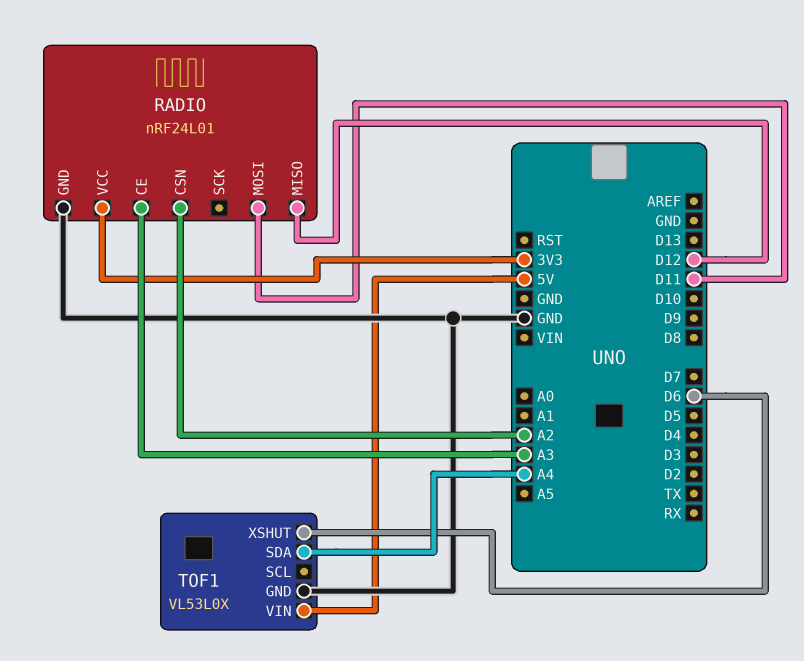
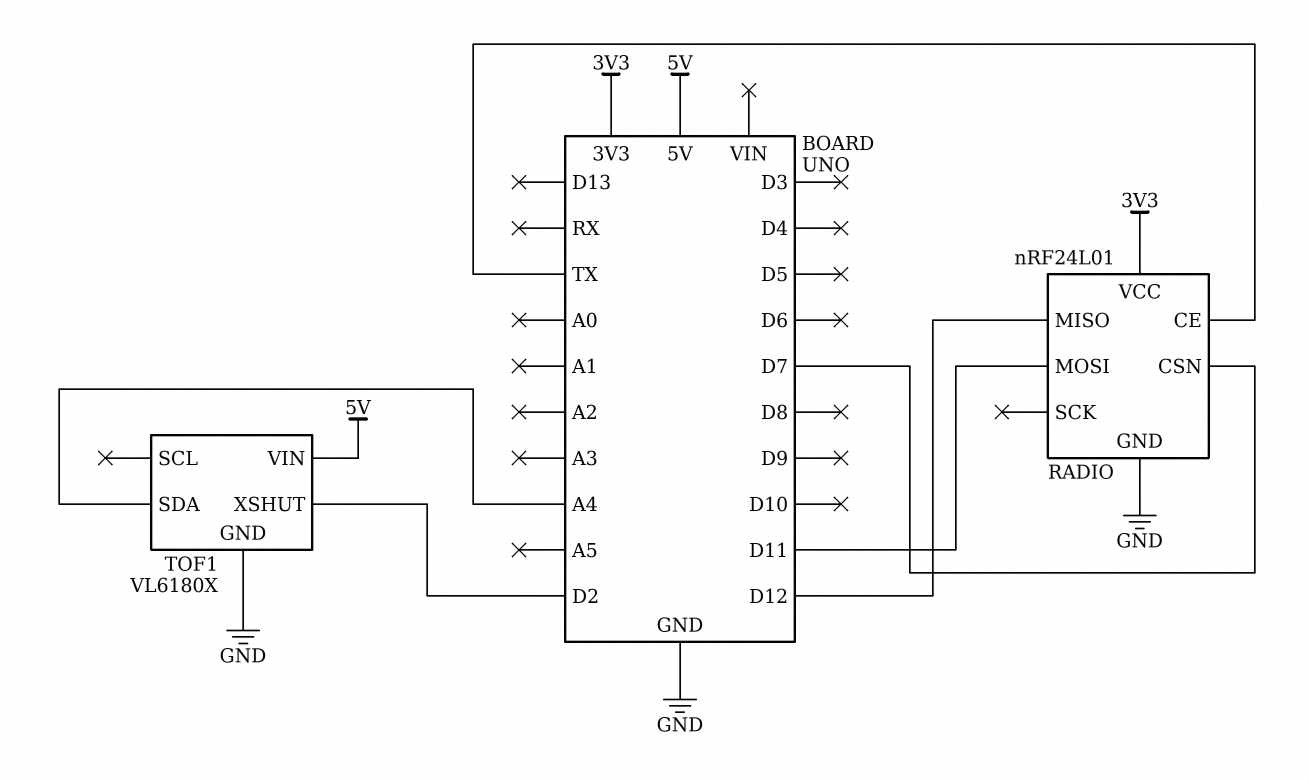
RADIO pin CE: A3 -> TX
RADIO pin CSN: A2 -> D7
TOF1: VL53L0X -> VL6180X
TOF1 pin XSHUT: D6 -> D2

